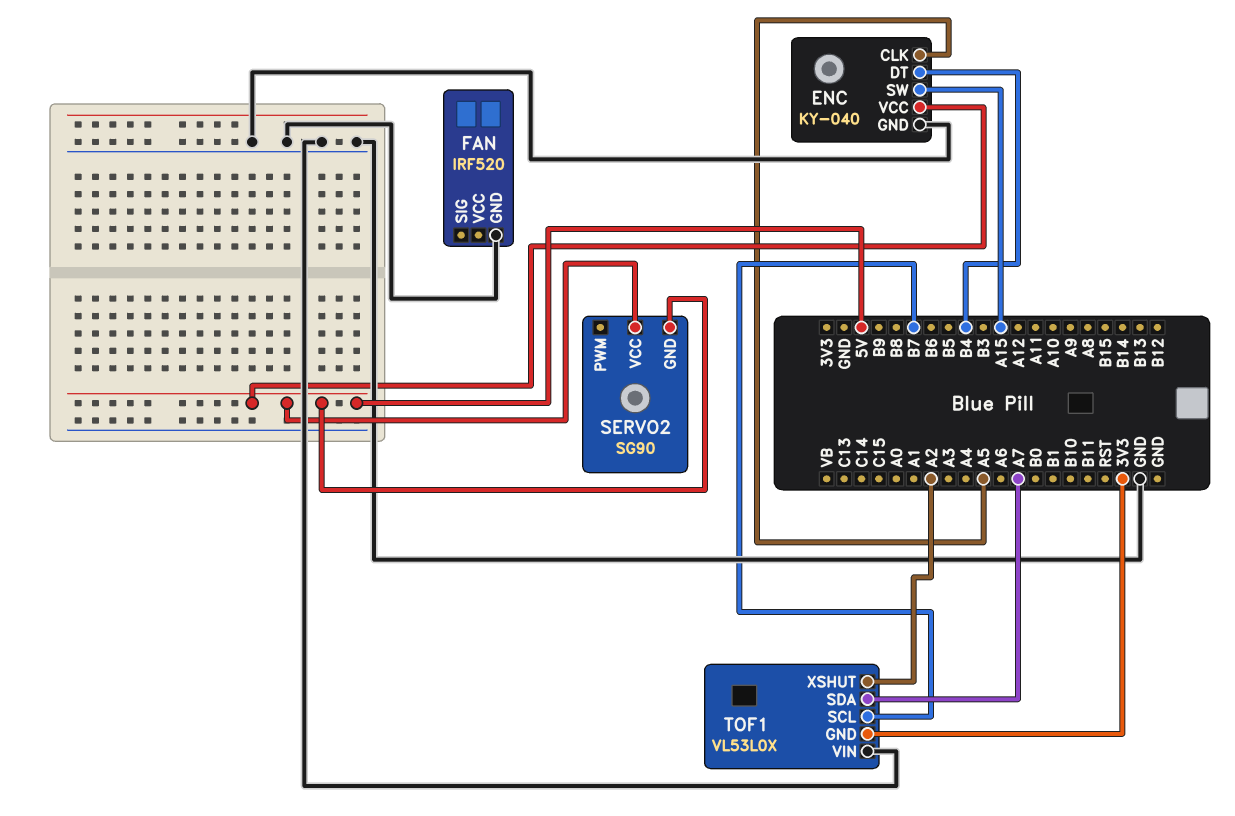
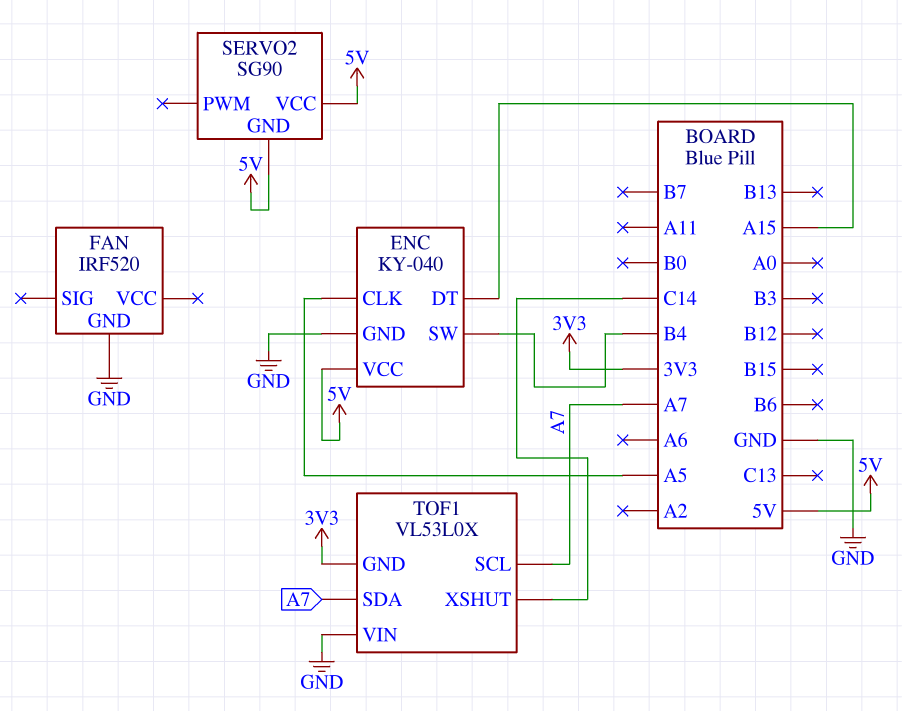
ENC pin DT: B4 -> A15
ENC pin SW: A15 -> B4
TOF1 pin SCL: B7 -> A7
TOF1 pin XSHUT: A2 -> C14

